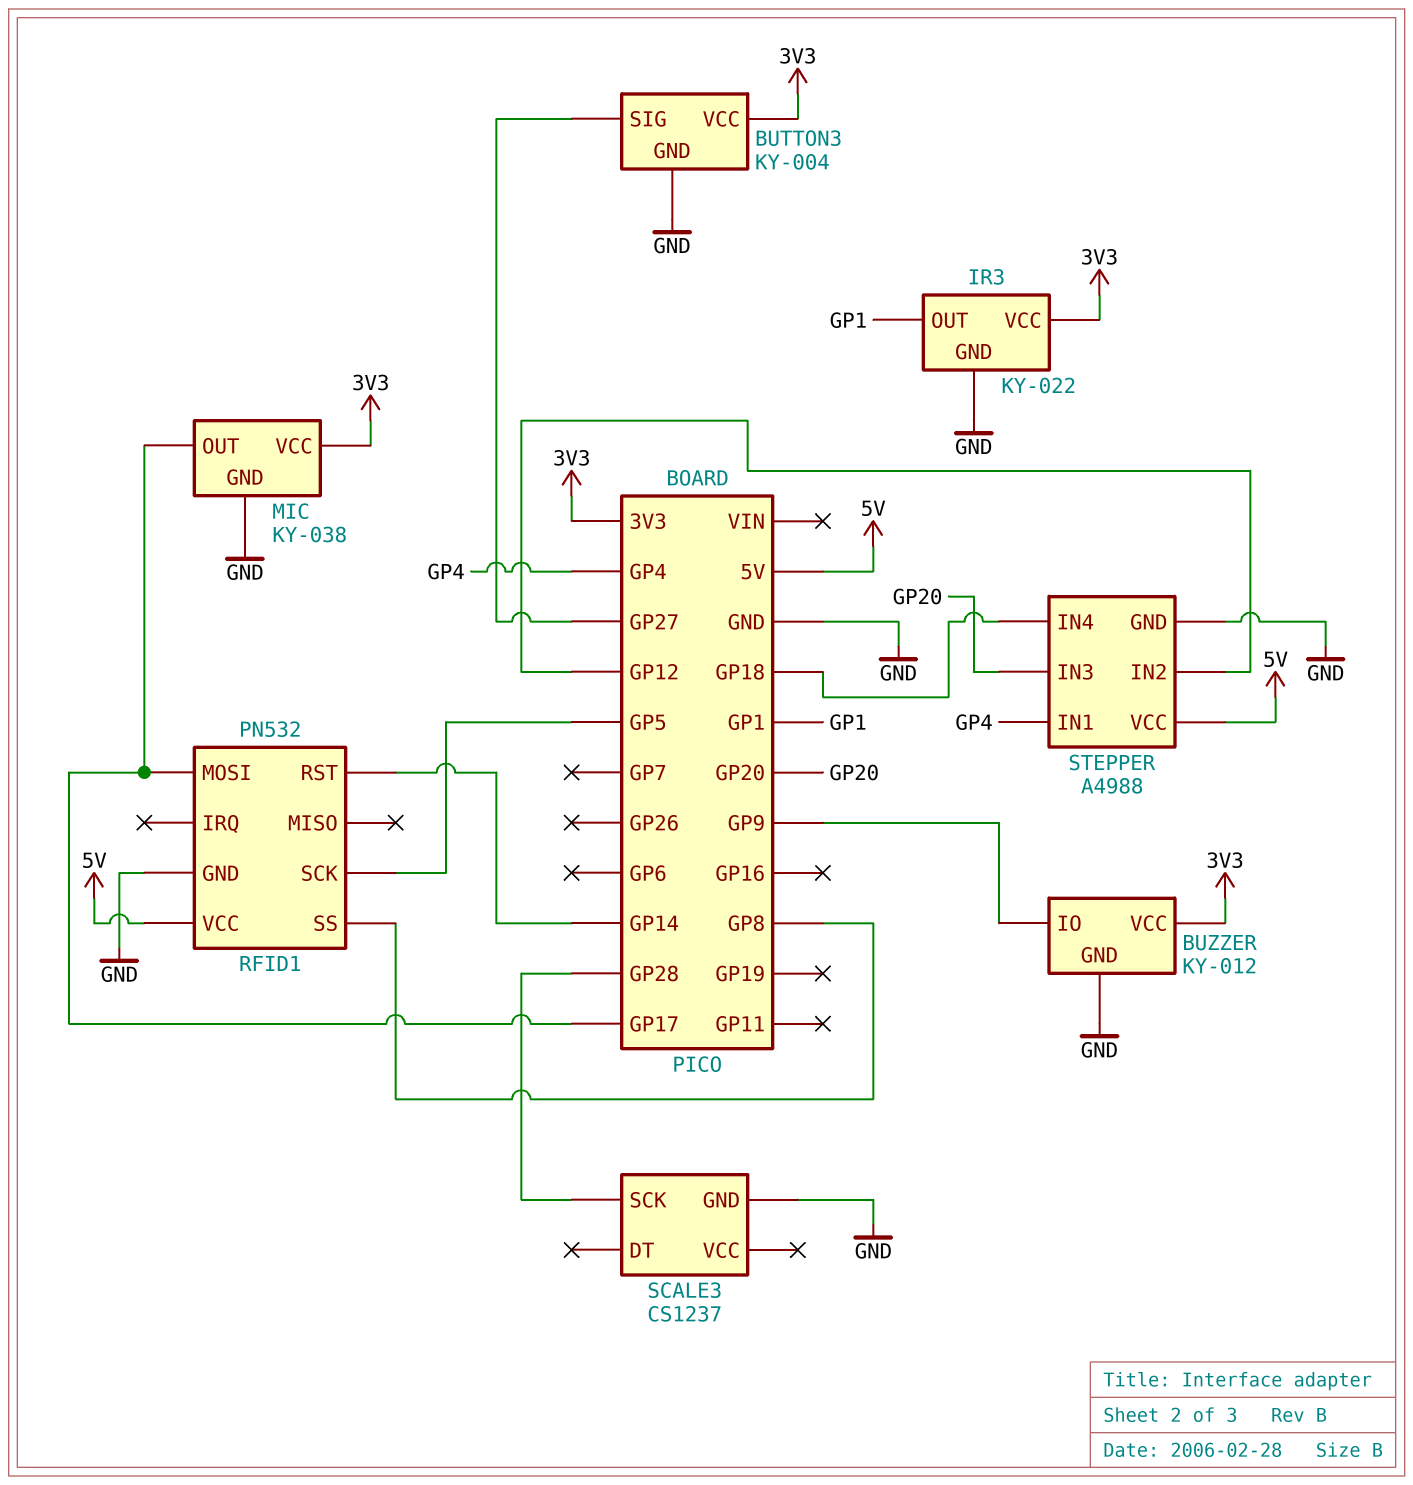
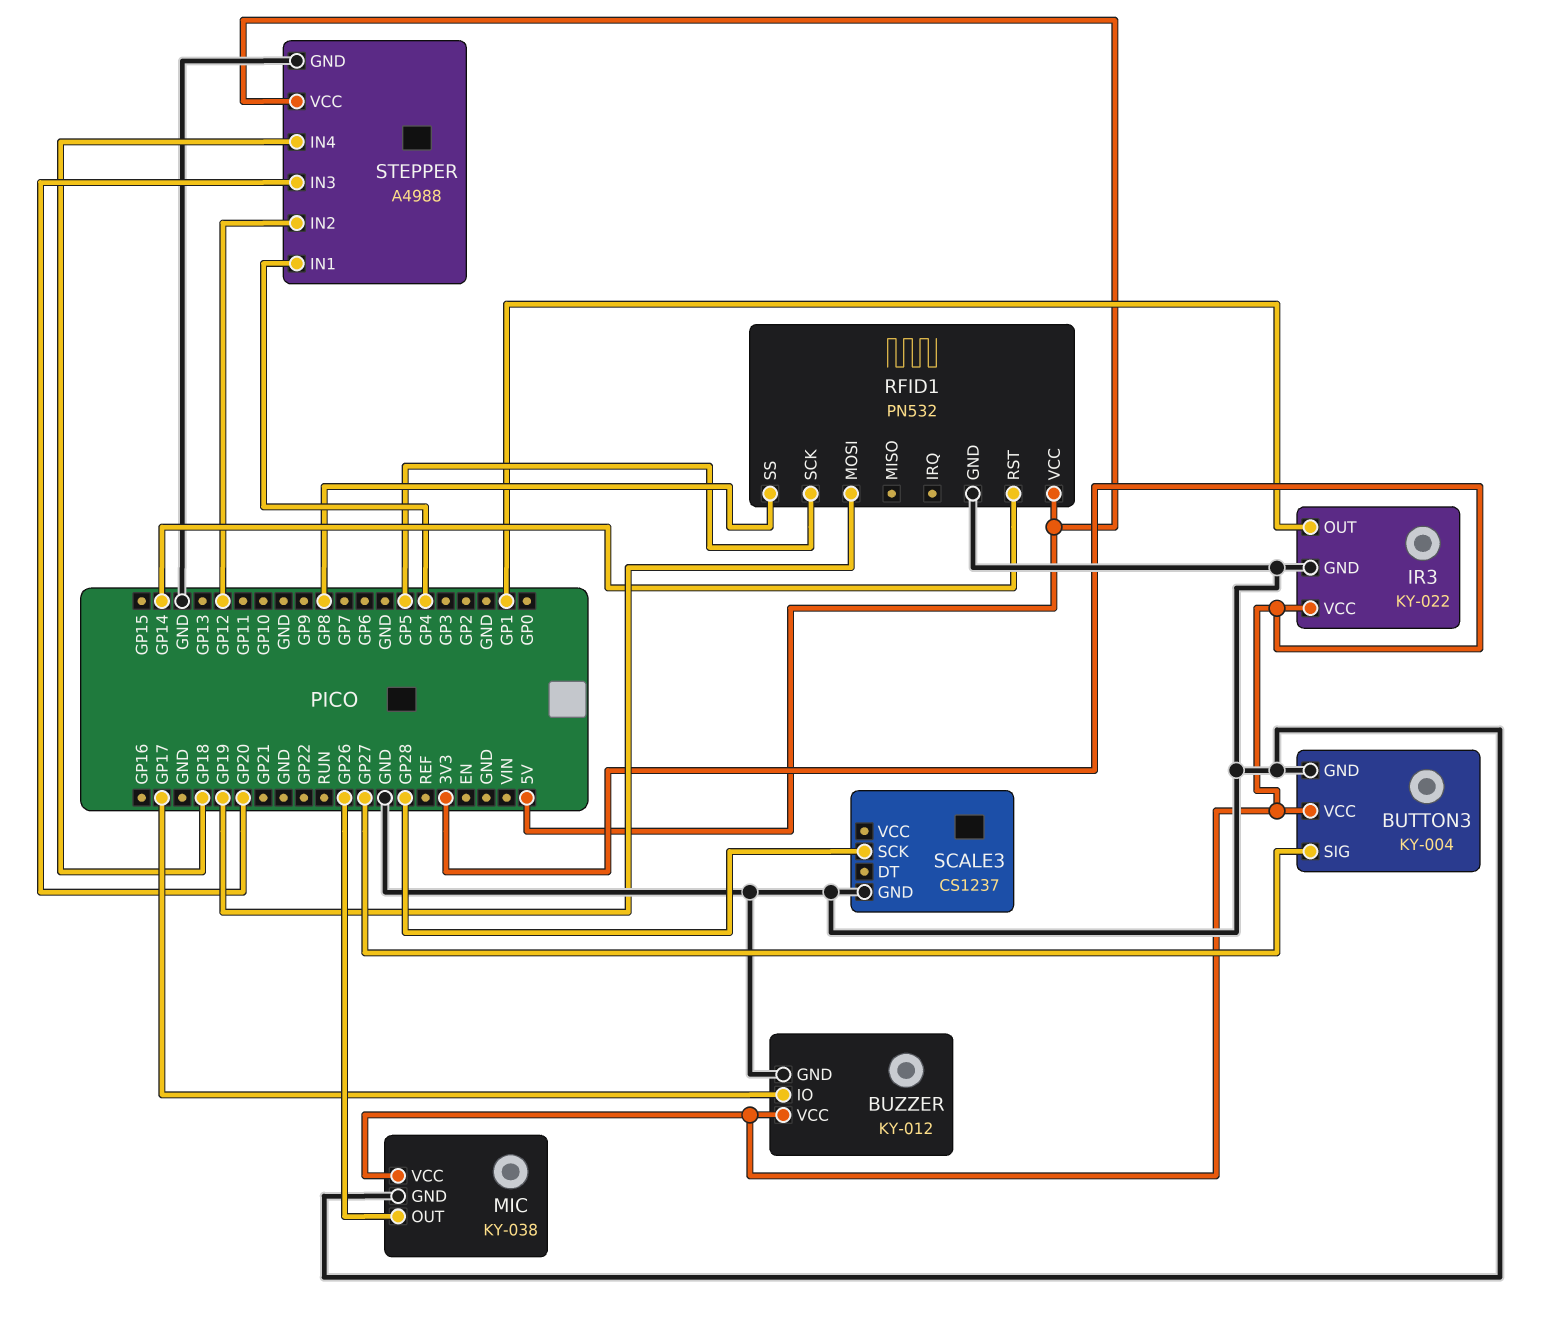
BUZZER pin IO: GP9 -> GP17
MIC pin OUT: GP17 -> GP26
RFID1 pin MOSI: GP17 -> GP19

